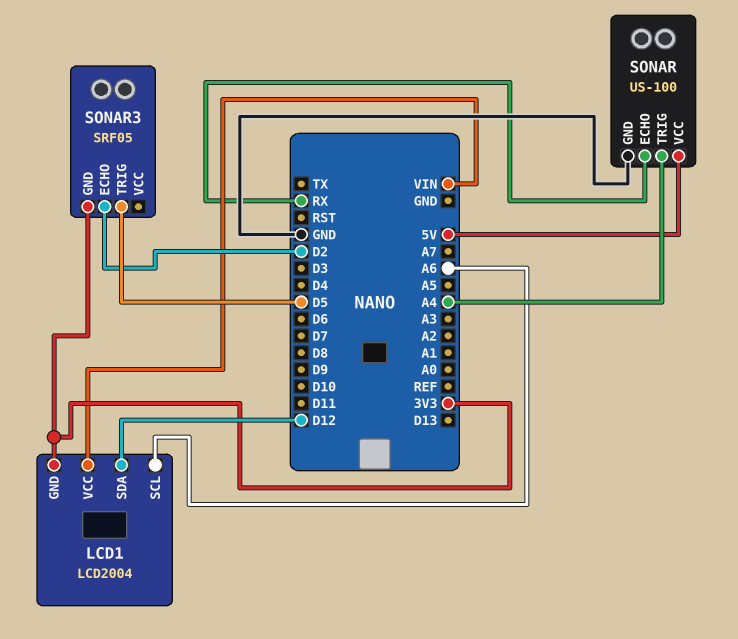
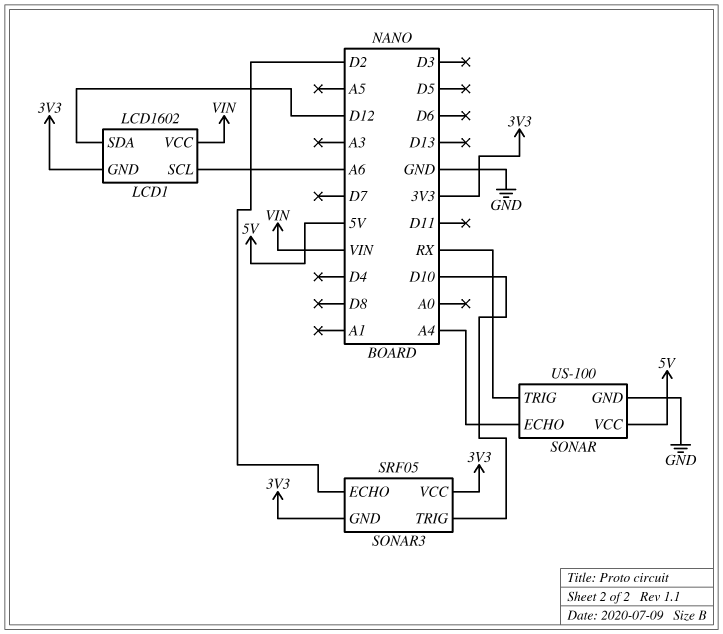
LCD1: LCD2004 -> LCD1602
SONAR pin ECHO: RX -> A4
SONAR pin TRIG: A4 -> RX
SONAR3 pin TRIG: D5 -> D10
SONAR3 pin VCC: none -> 3V3

